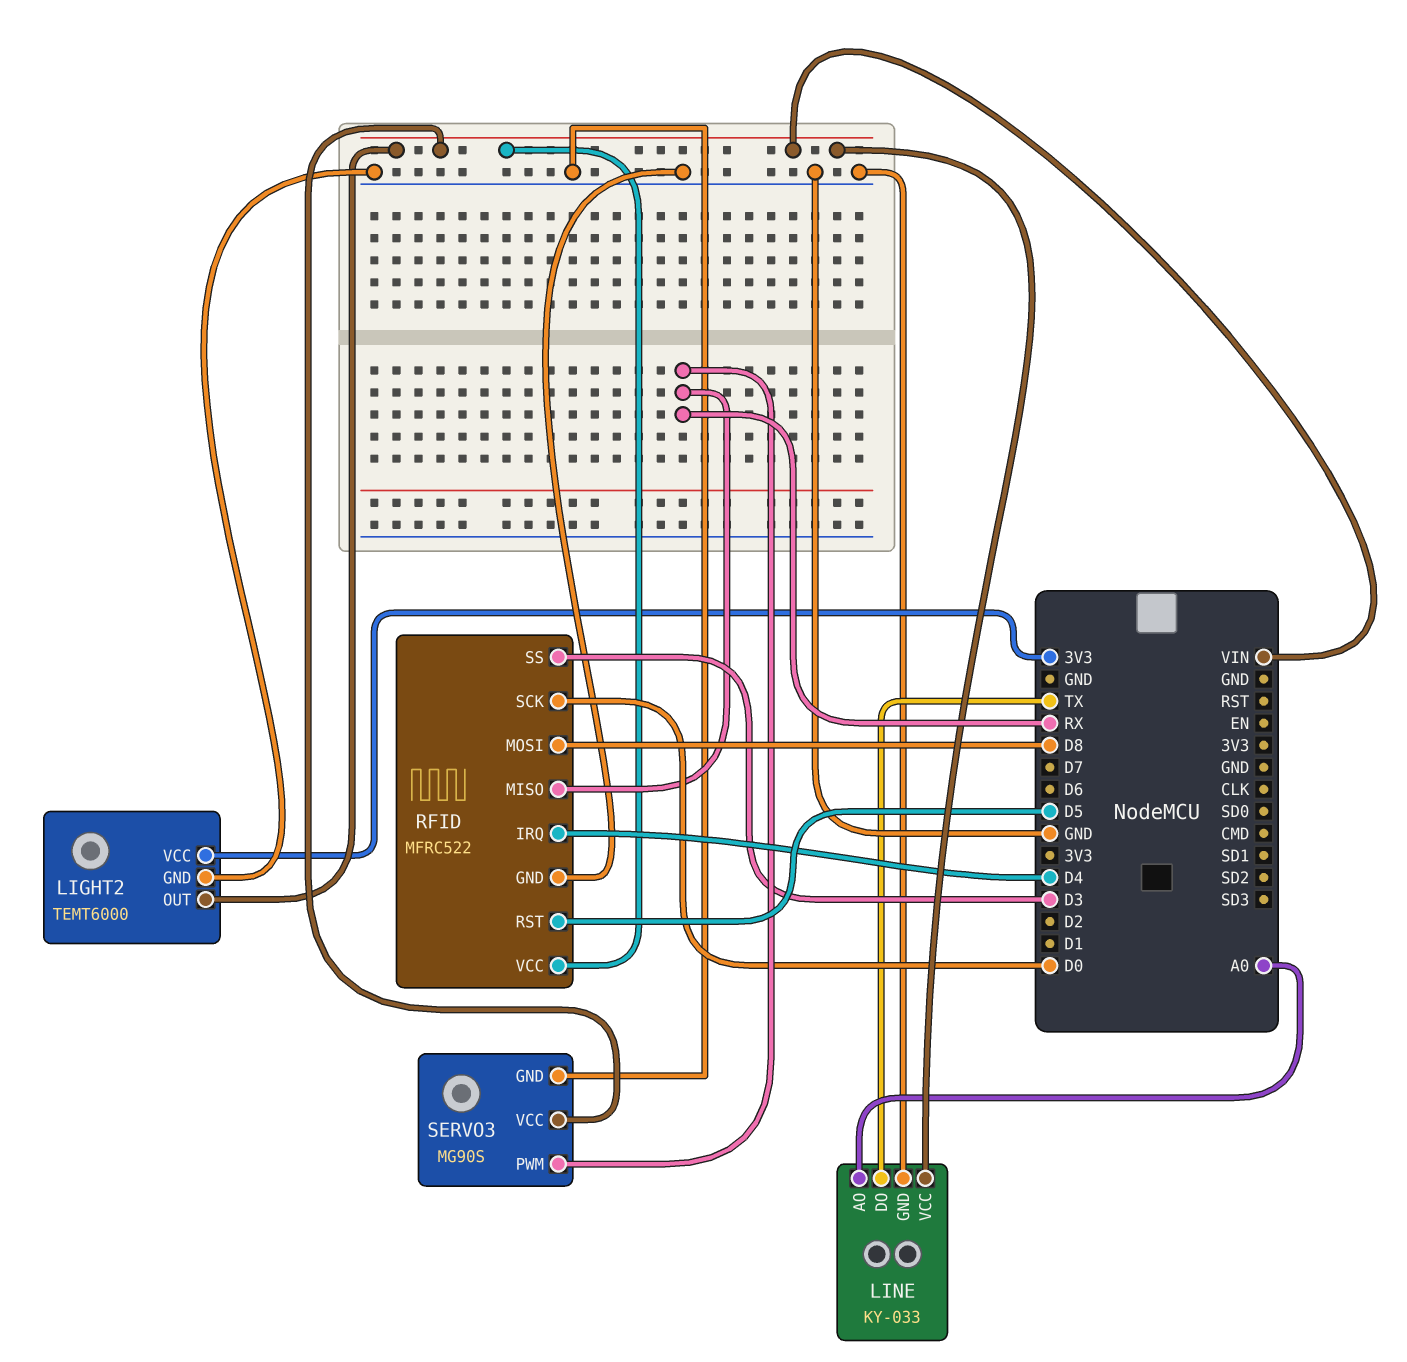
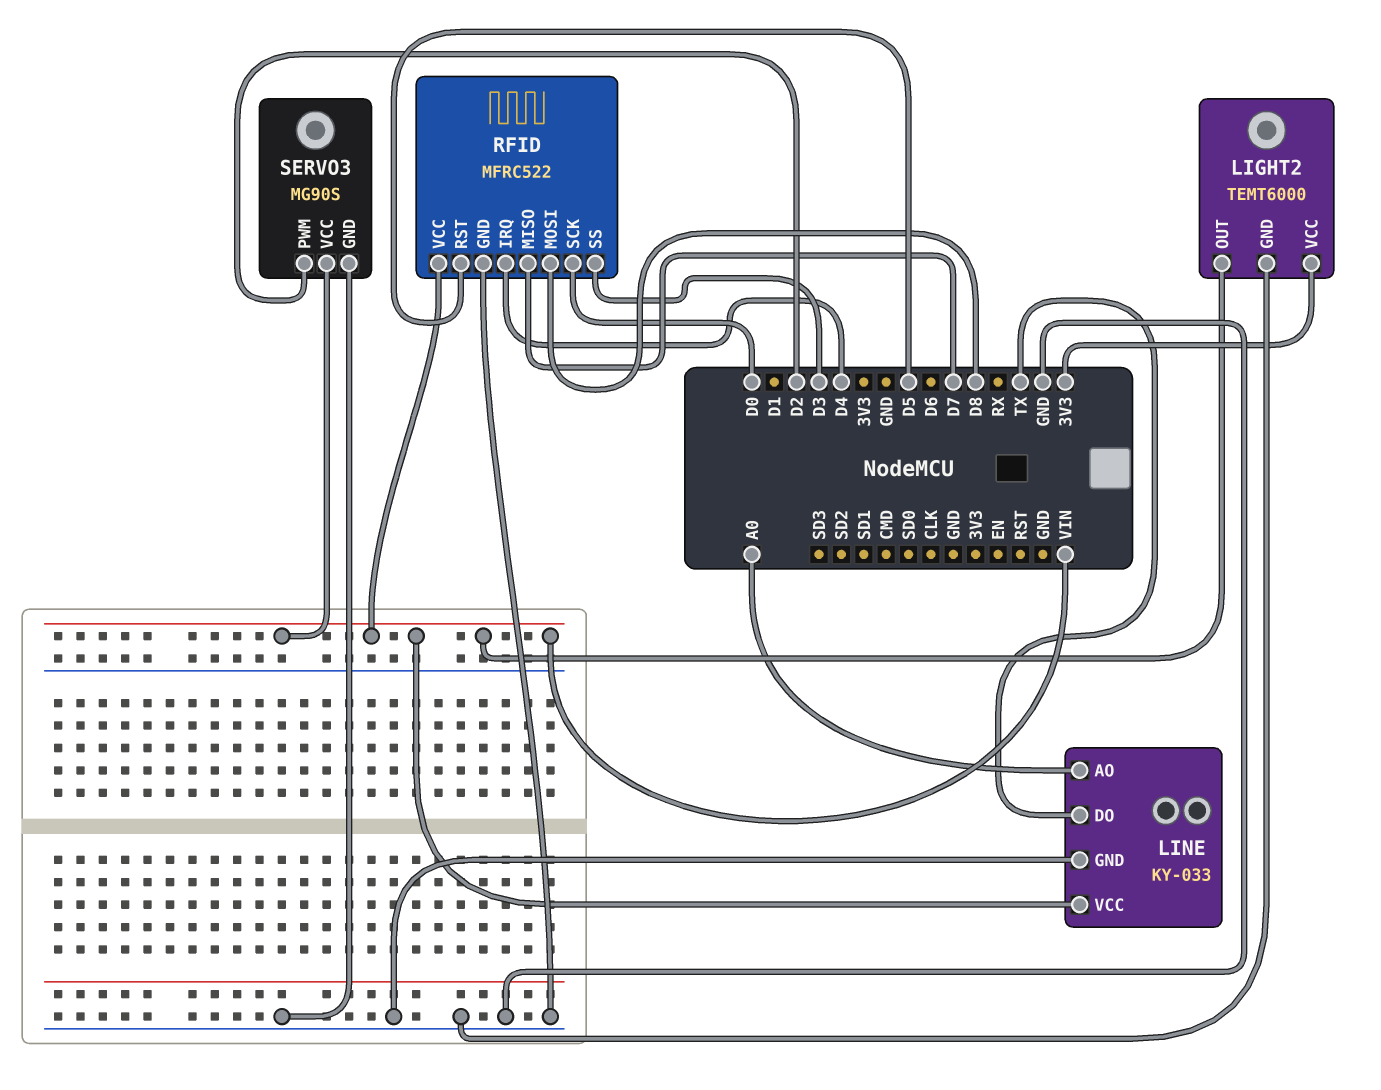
RFID pin MISO: RX -> D7
SERVO3 pin PWM: RX -> D2

